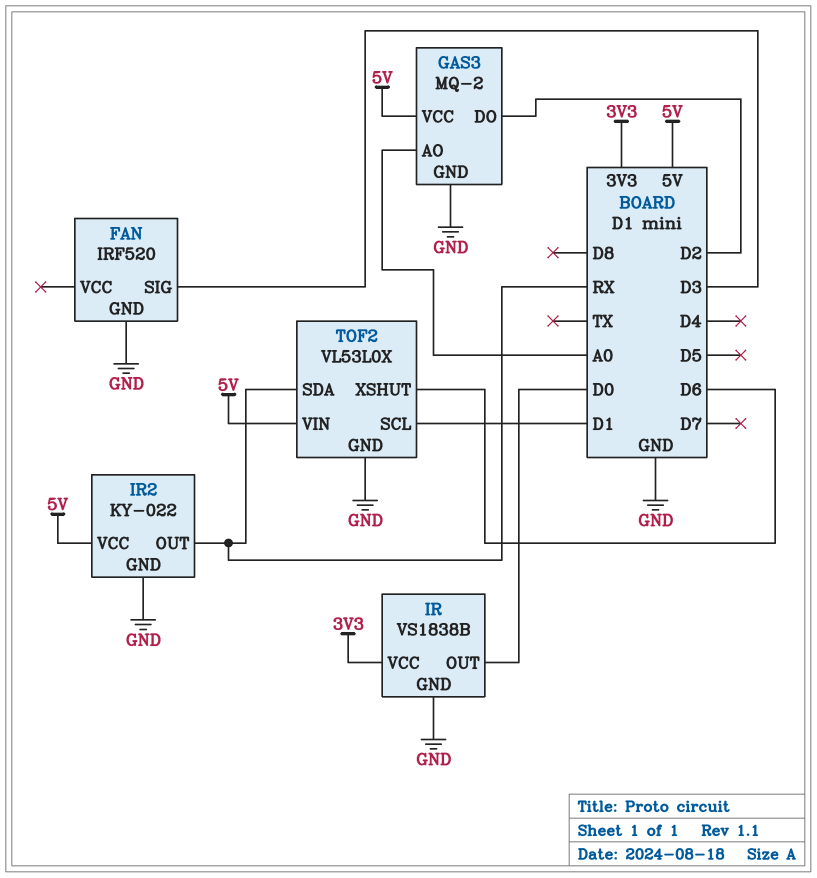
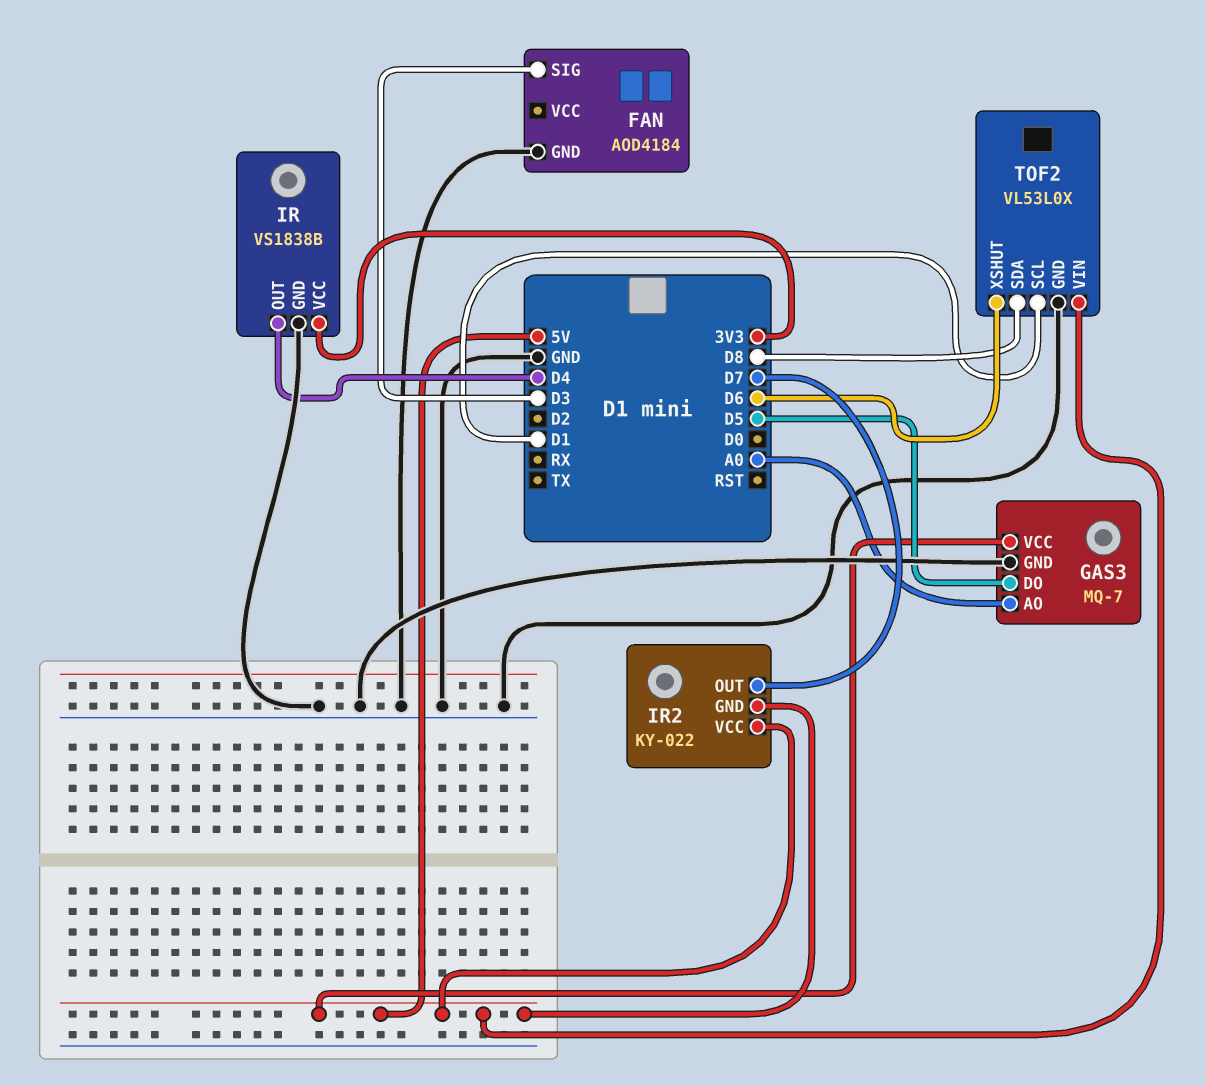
FAN: IRF520 -> AOD4184
GAS3: MQ-2 -> MQ-7
GAS3 pin DO: D2 -> D5
IR pin OUT: D0 -> D4
IR2 pin GND: GND -> 5V
IR2 pin OUT: RX -> D7
TOF2 pin SDA: RX -> D8

